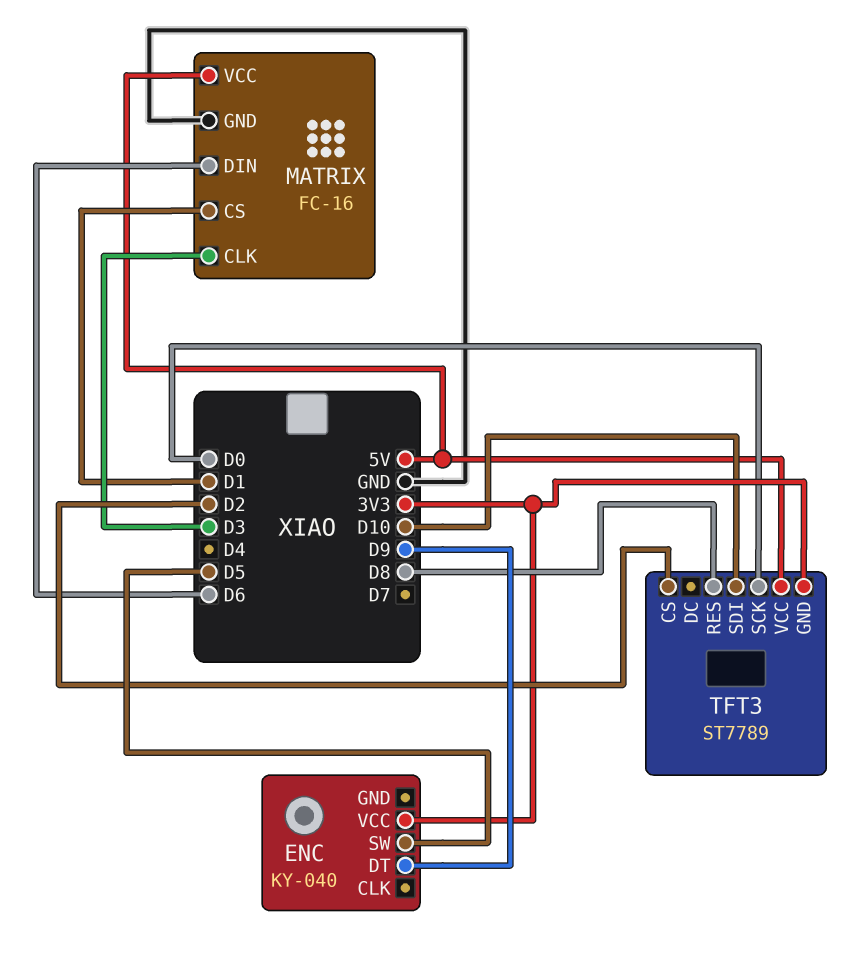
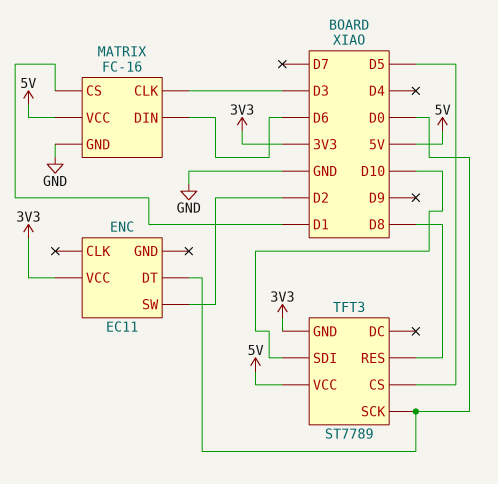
ENC: KY-040 -> EC11
ENC pin DT: D9 -> D0
ENC pin SW: D5 -> D2
TFT3 pin CS: D2 -> D5

